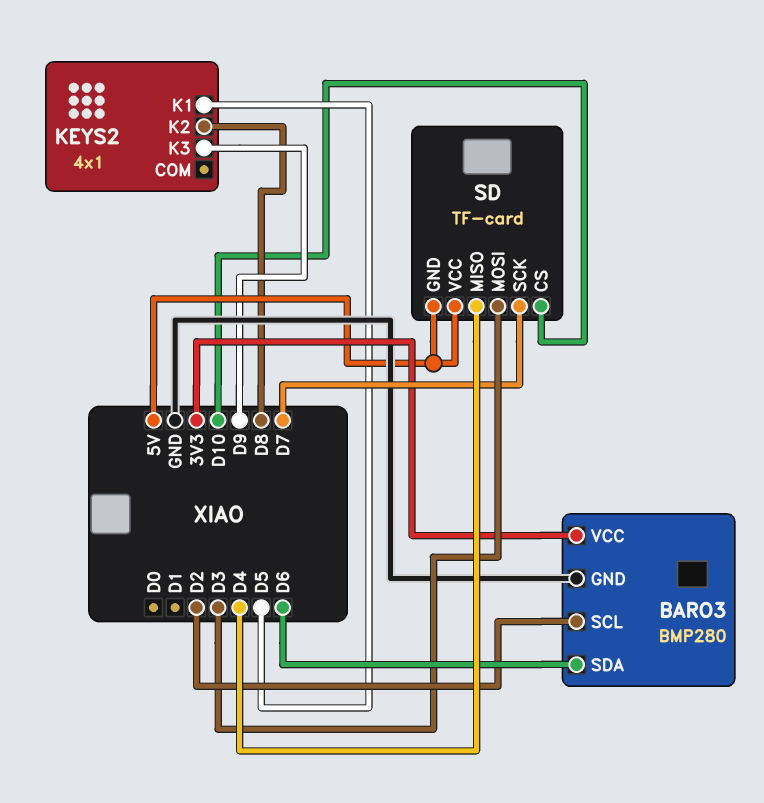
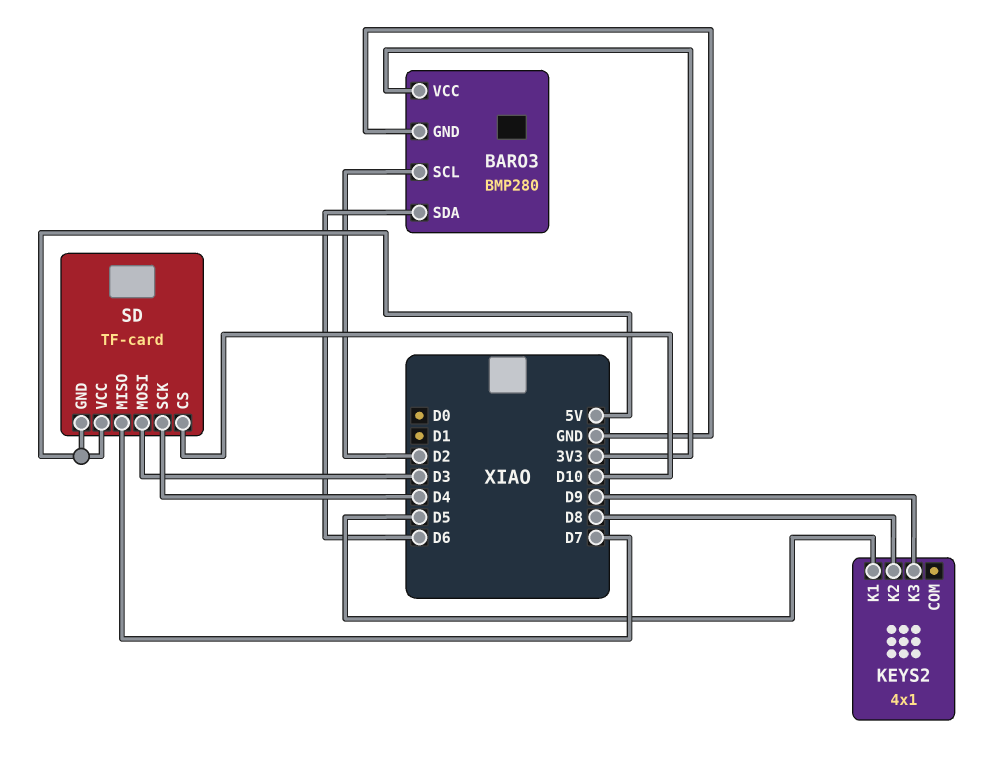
SD pin MISO: D4 -> D7
SD pin SCK: D7 -> D4

